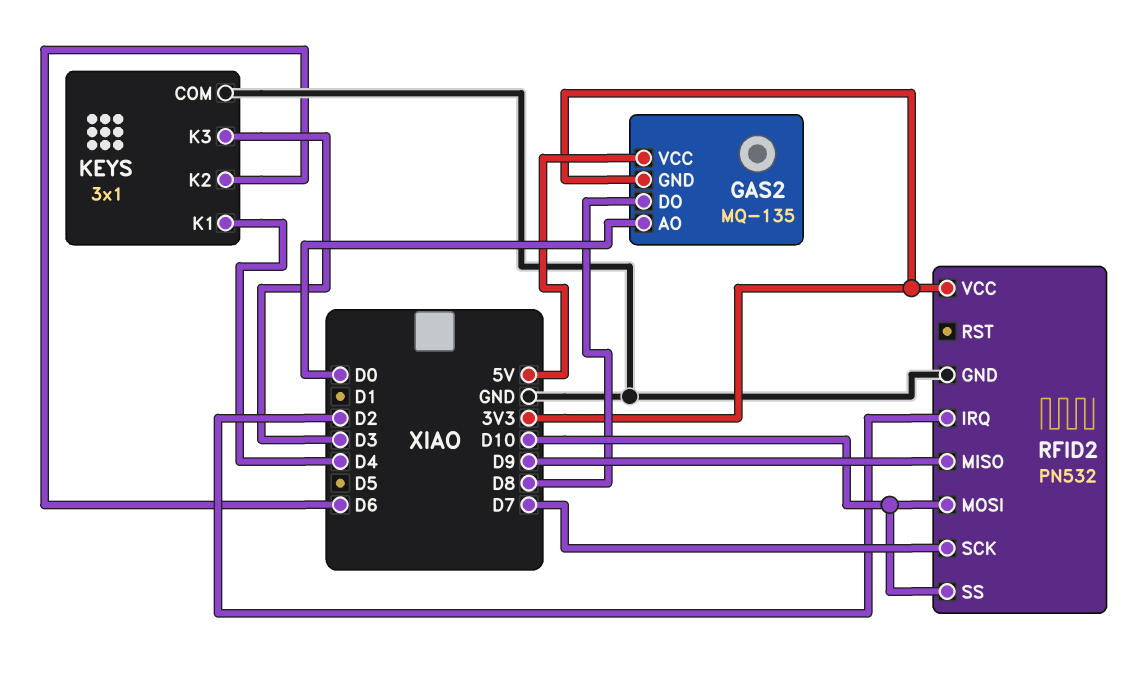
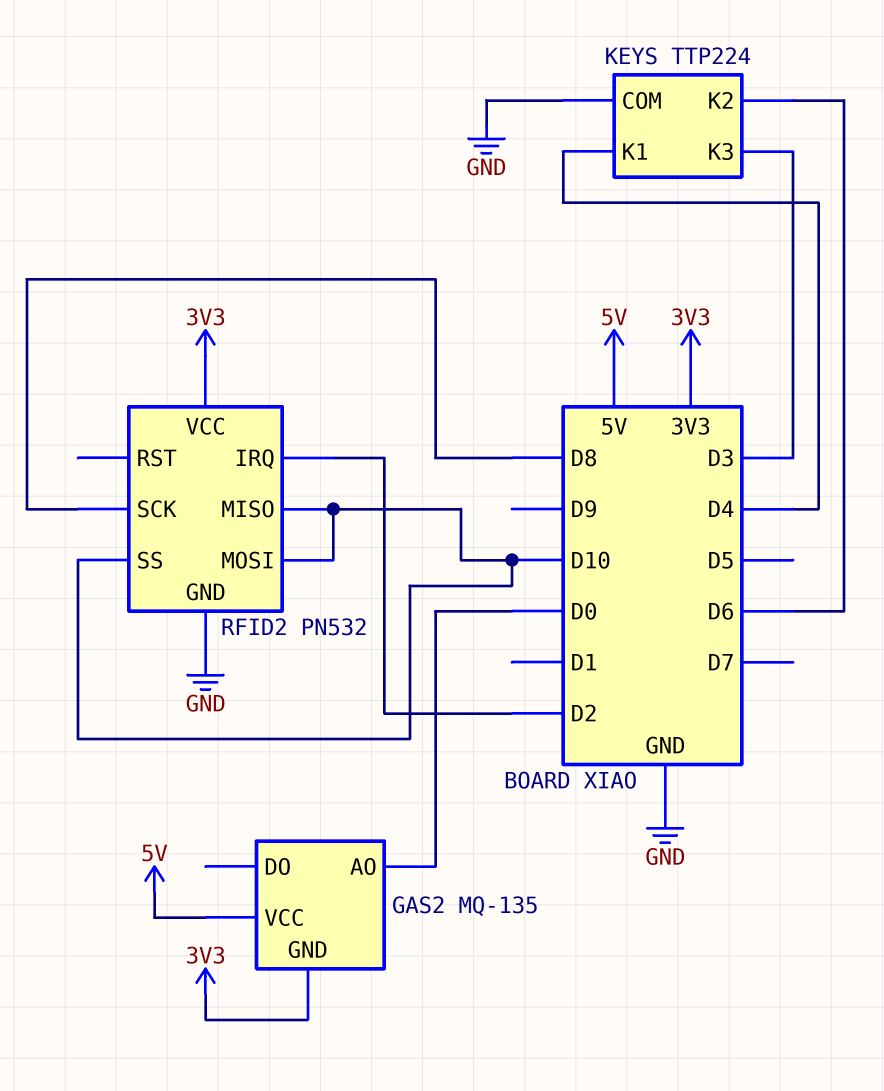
GAS2 pin DO: D8 -> none
KEYS: 3x1 -> TTP224
RFID2 pin MISO: D9 -> D10
RFID2 pin SCK: D7 -> D8

